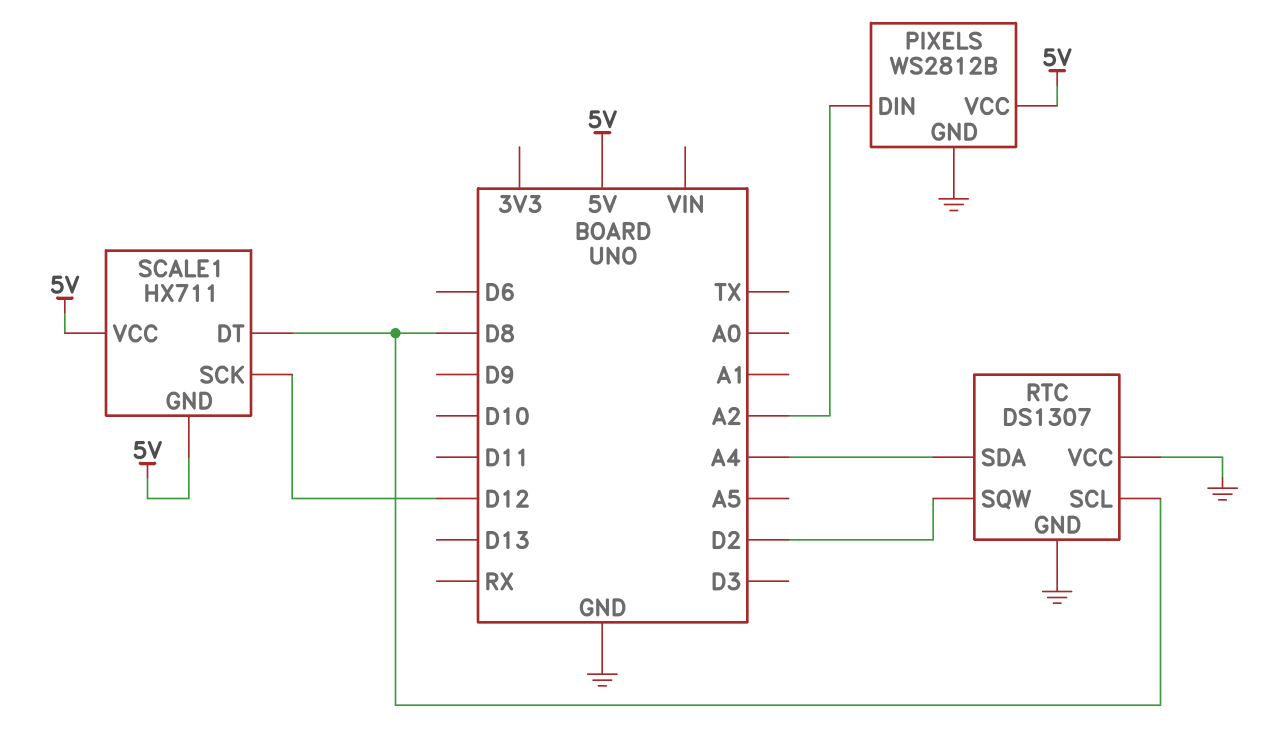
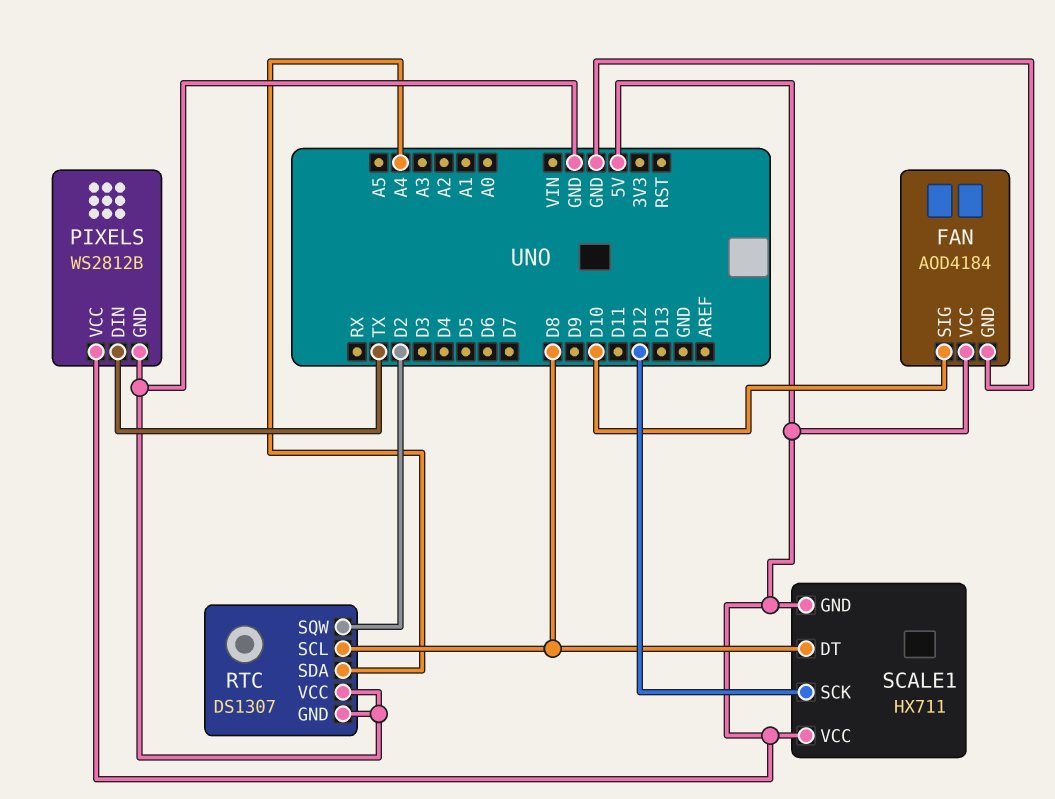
FAN: none -> AOD4184
FAN pin GND: none -> GND
FAN pin SIG: none -> D10
FAN pin VCC: none -> 5V
PIXELS pin DIN: A2 -> TX

